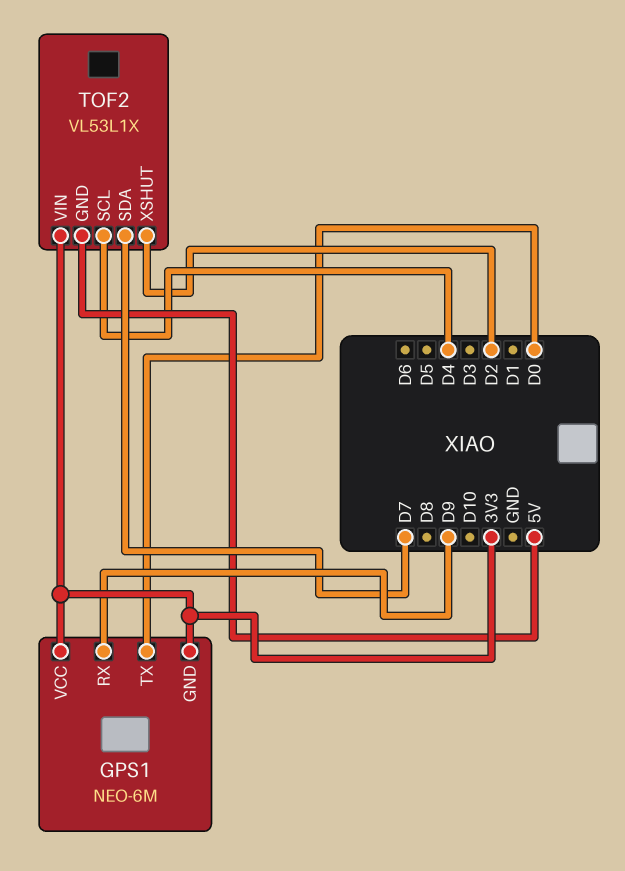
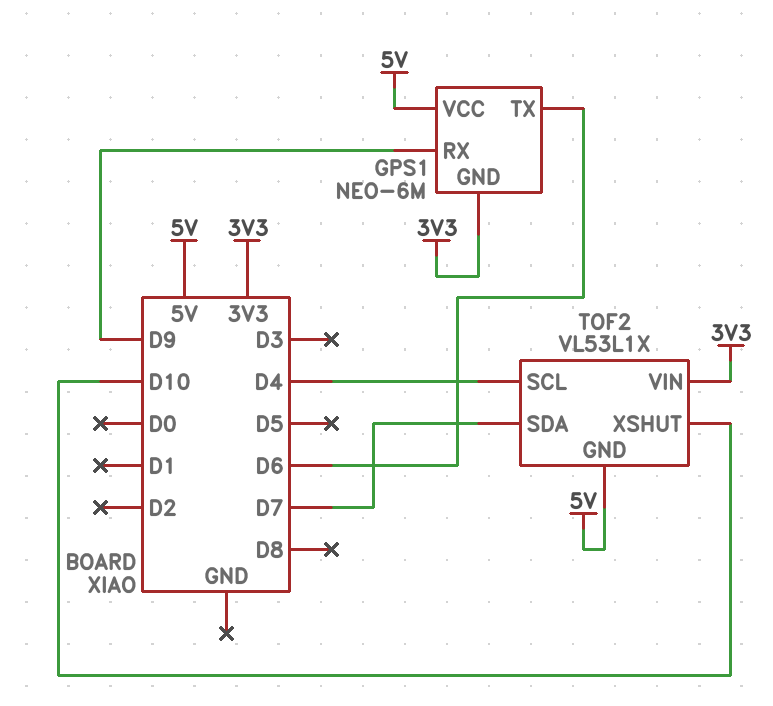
GPS1 pin TX: D0 -> D6
GPS1 pin VCC: 3V3 -> 5V
TOF2 pin XSHUT: D2 -> D10

